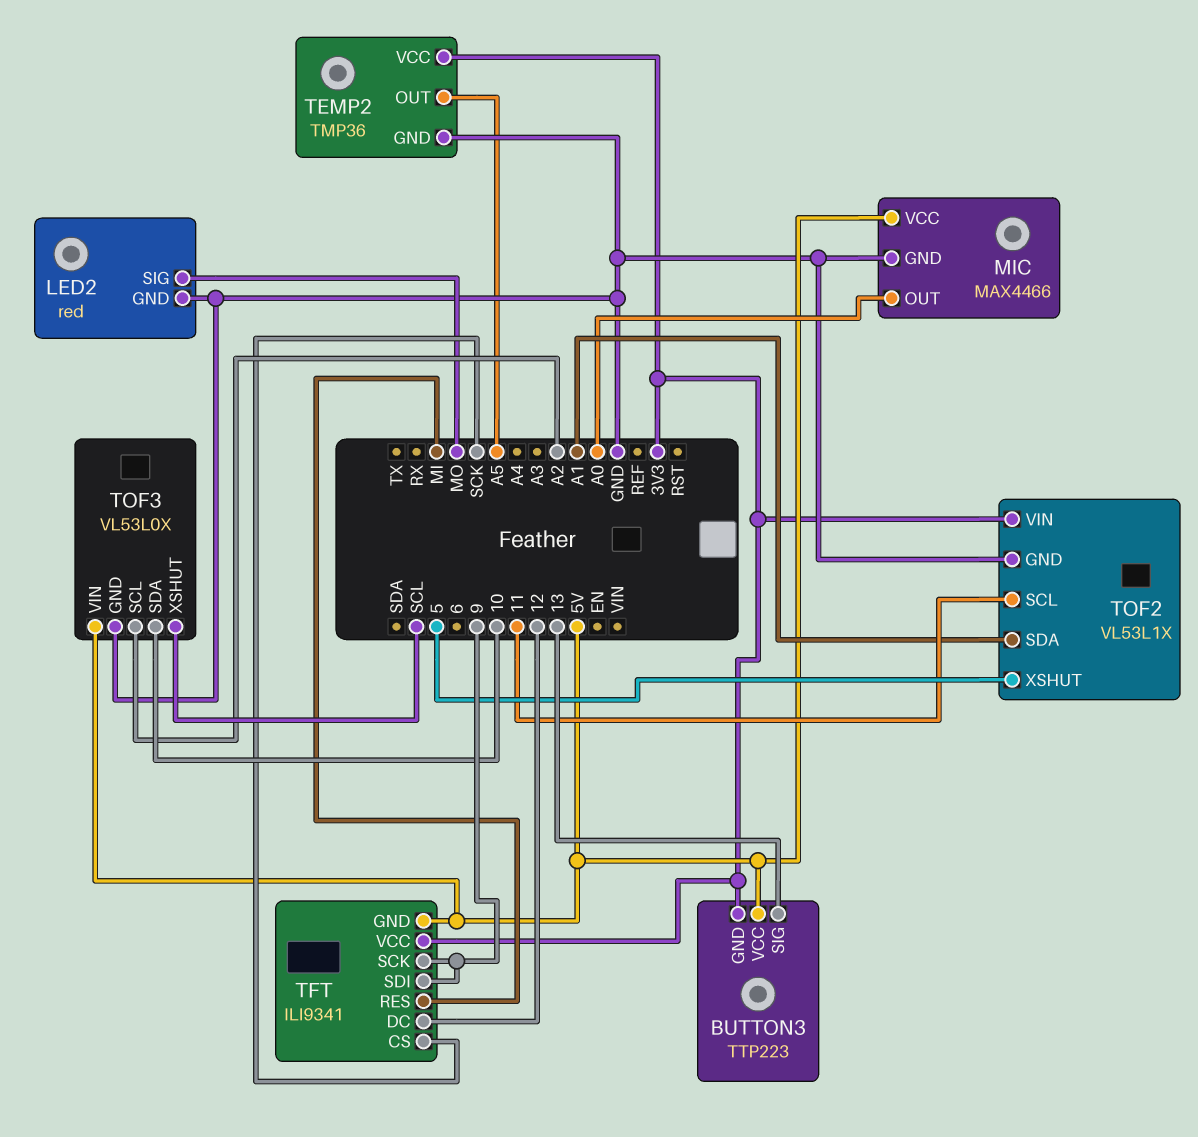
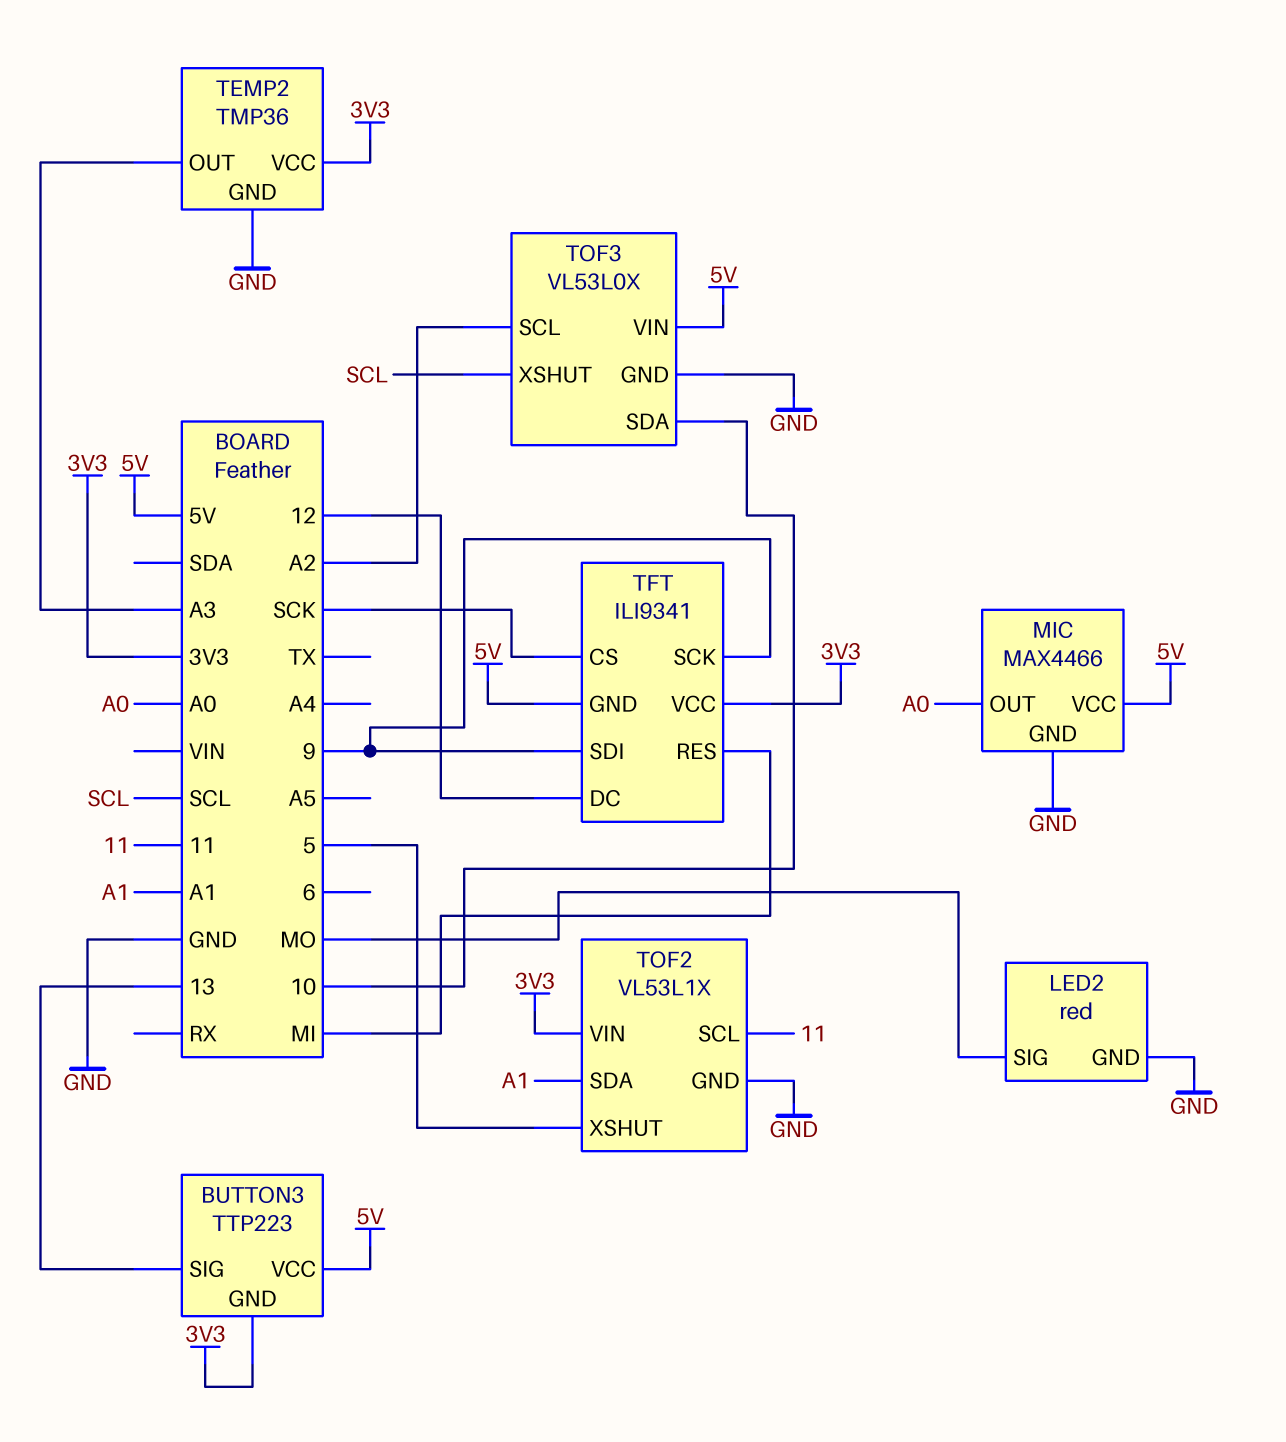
TEMP2 pin OUT: A5 -> A3

